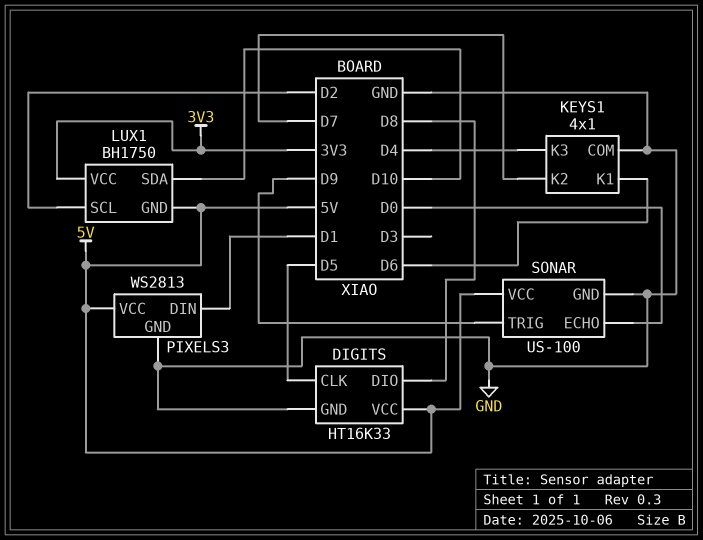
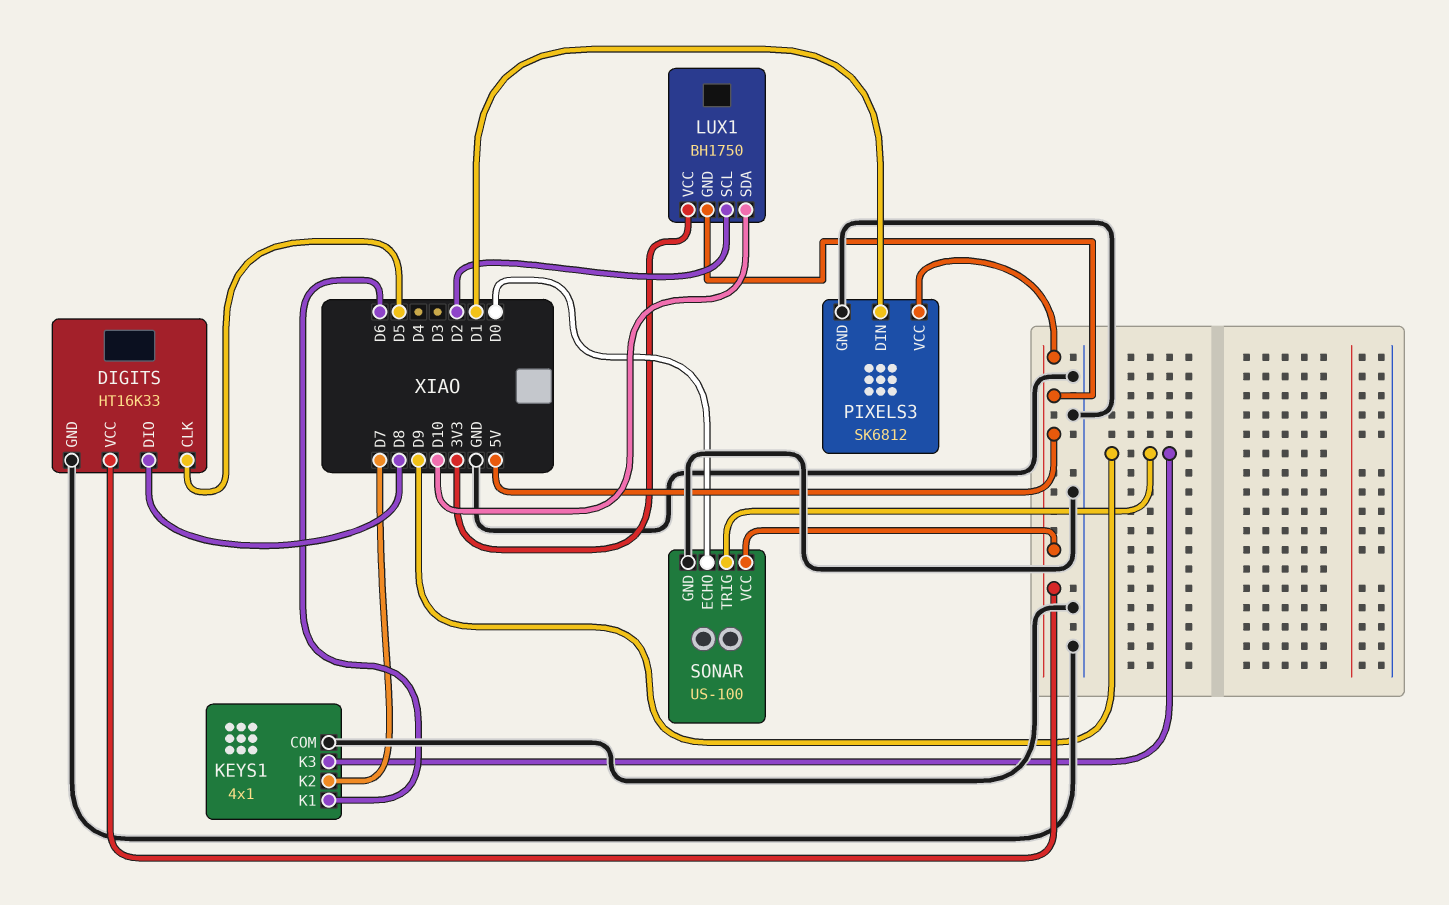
KEYS1 pin K3: D4 -> D9
PIXELS3: WS2813 -> SK6812

